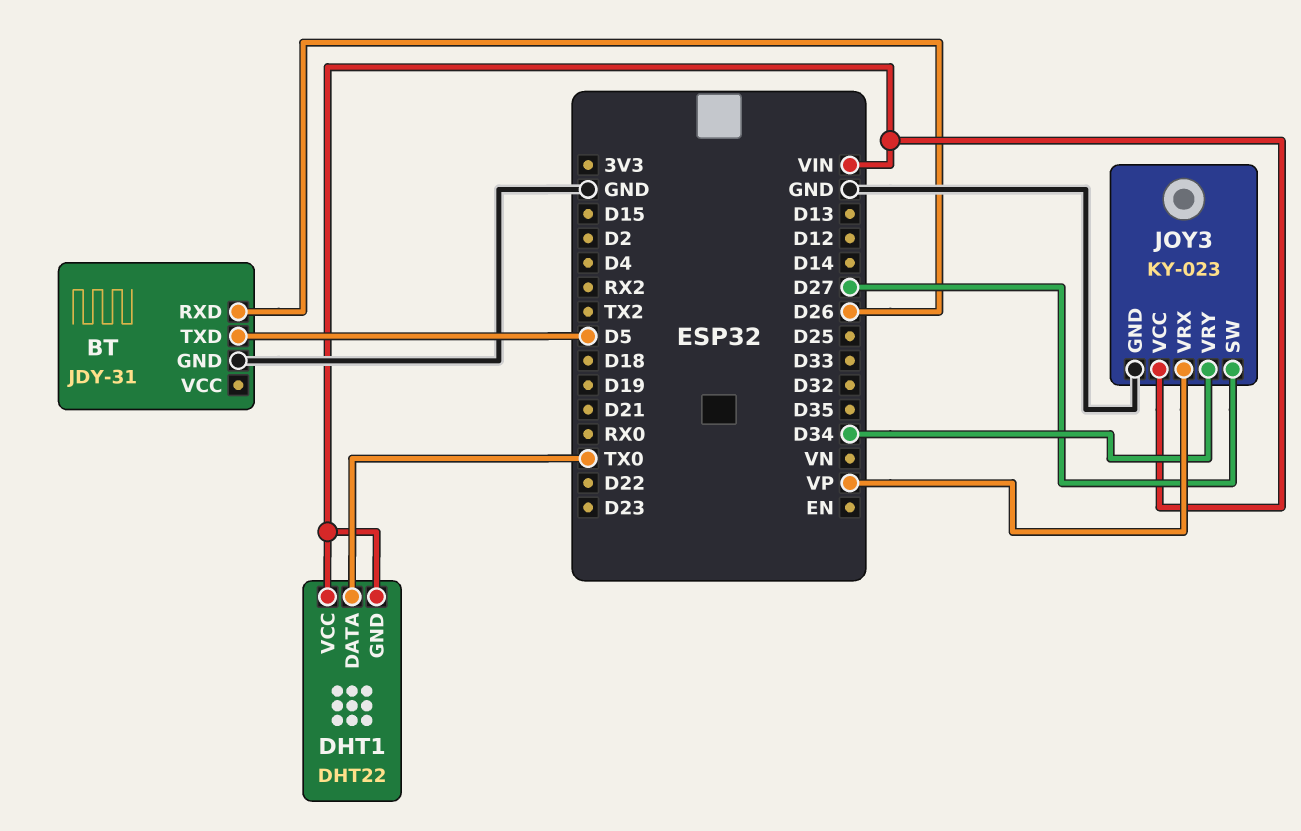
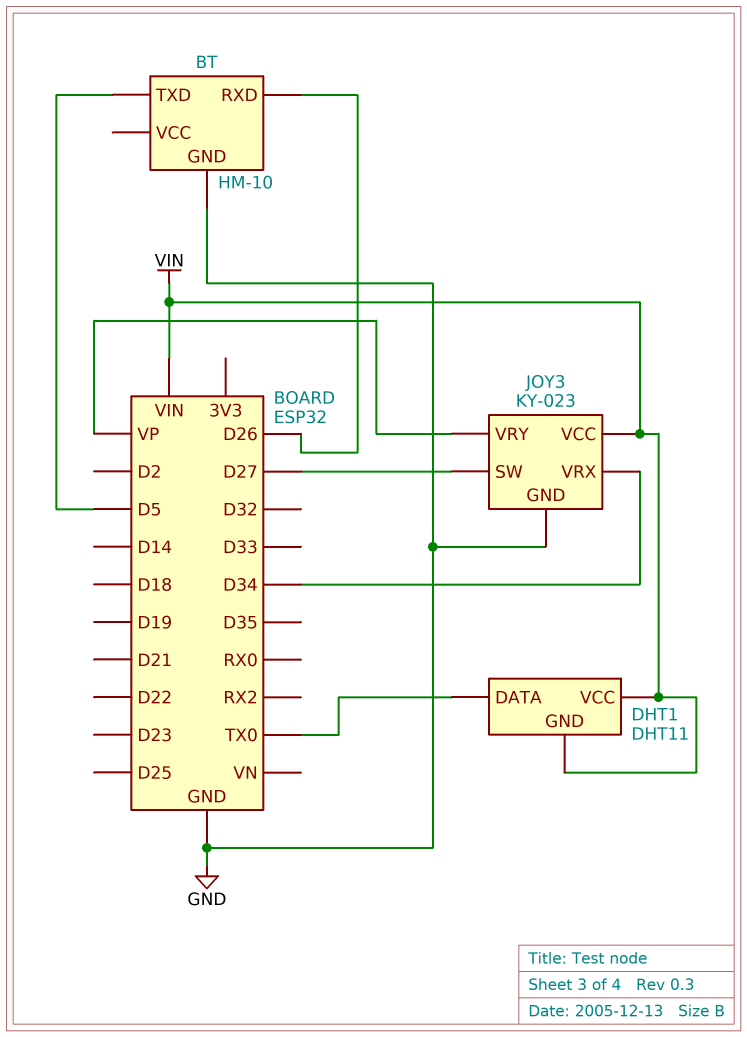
BT: JDY-31 -> HM-10
DHT1: DHT22 -> DHT11
JOY3 pin VRX: VP -> D34
JOY3 pin VRY: D34 -> VP

